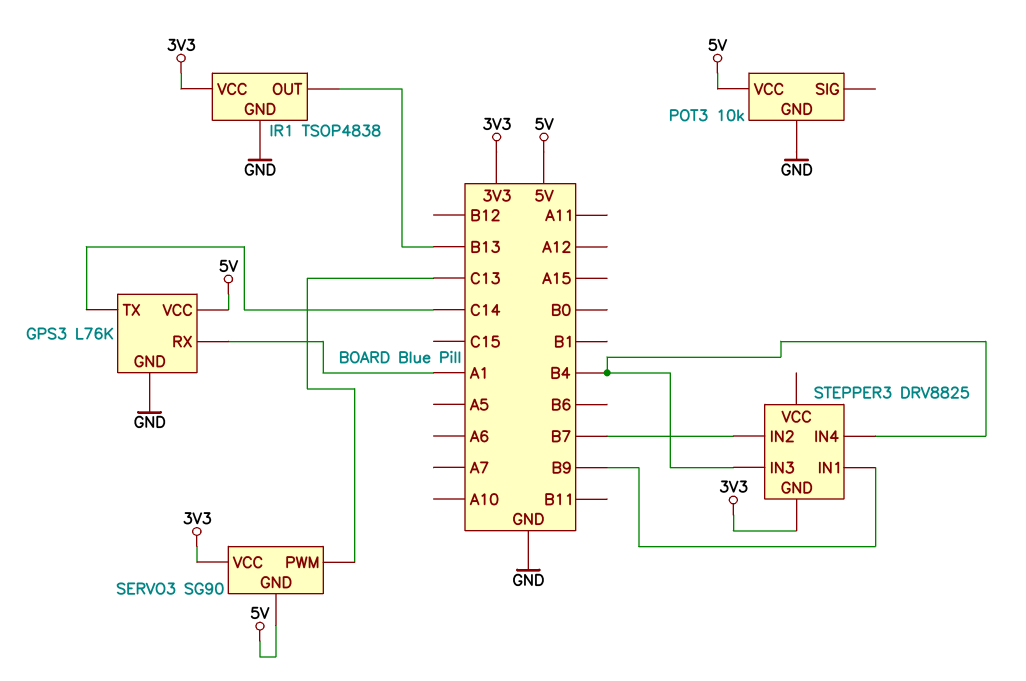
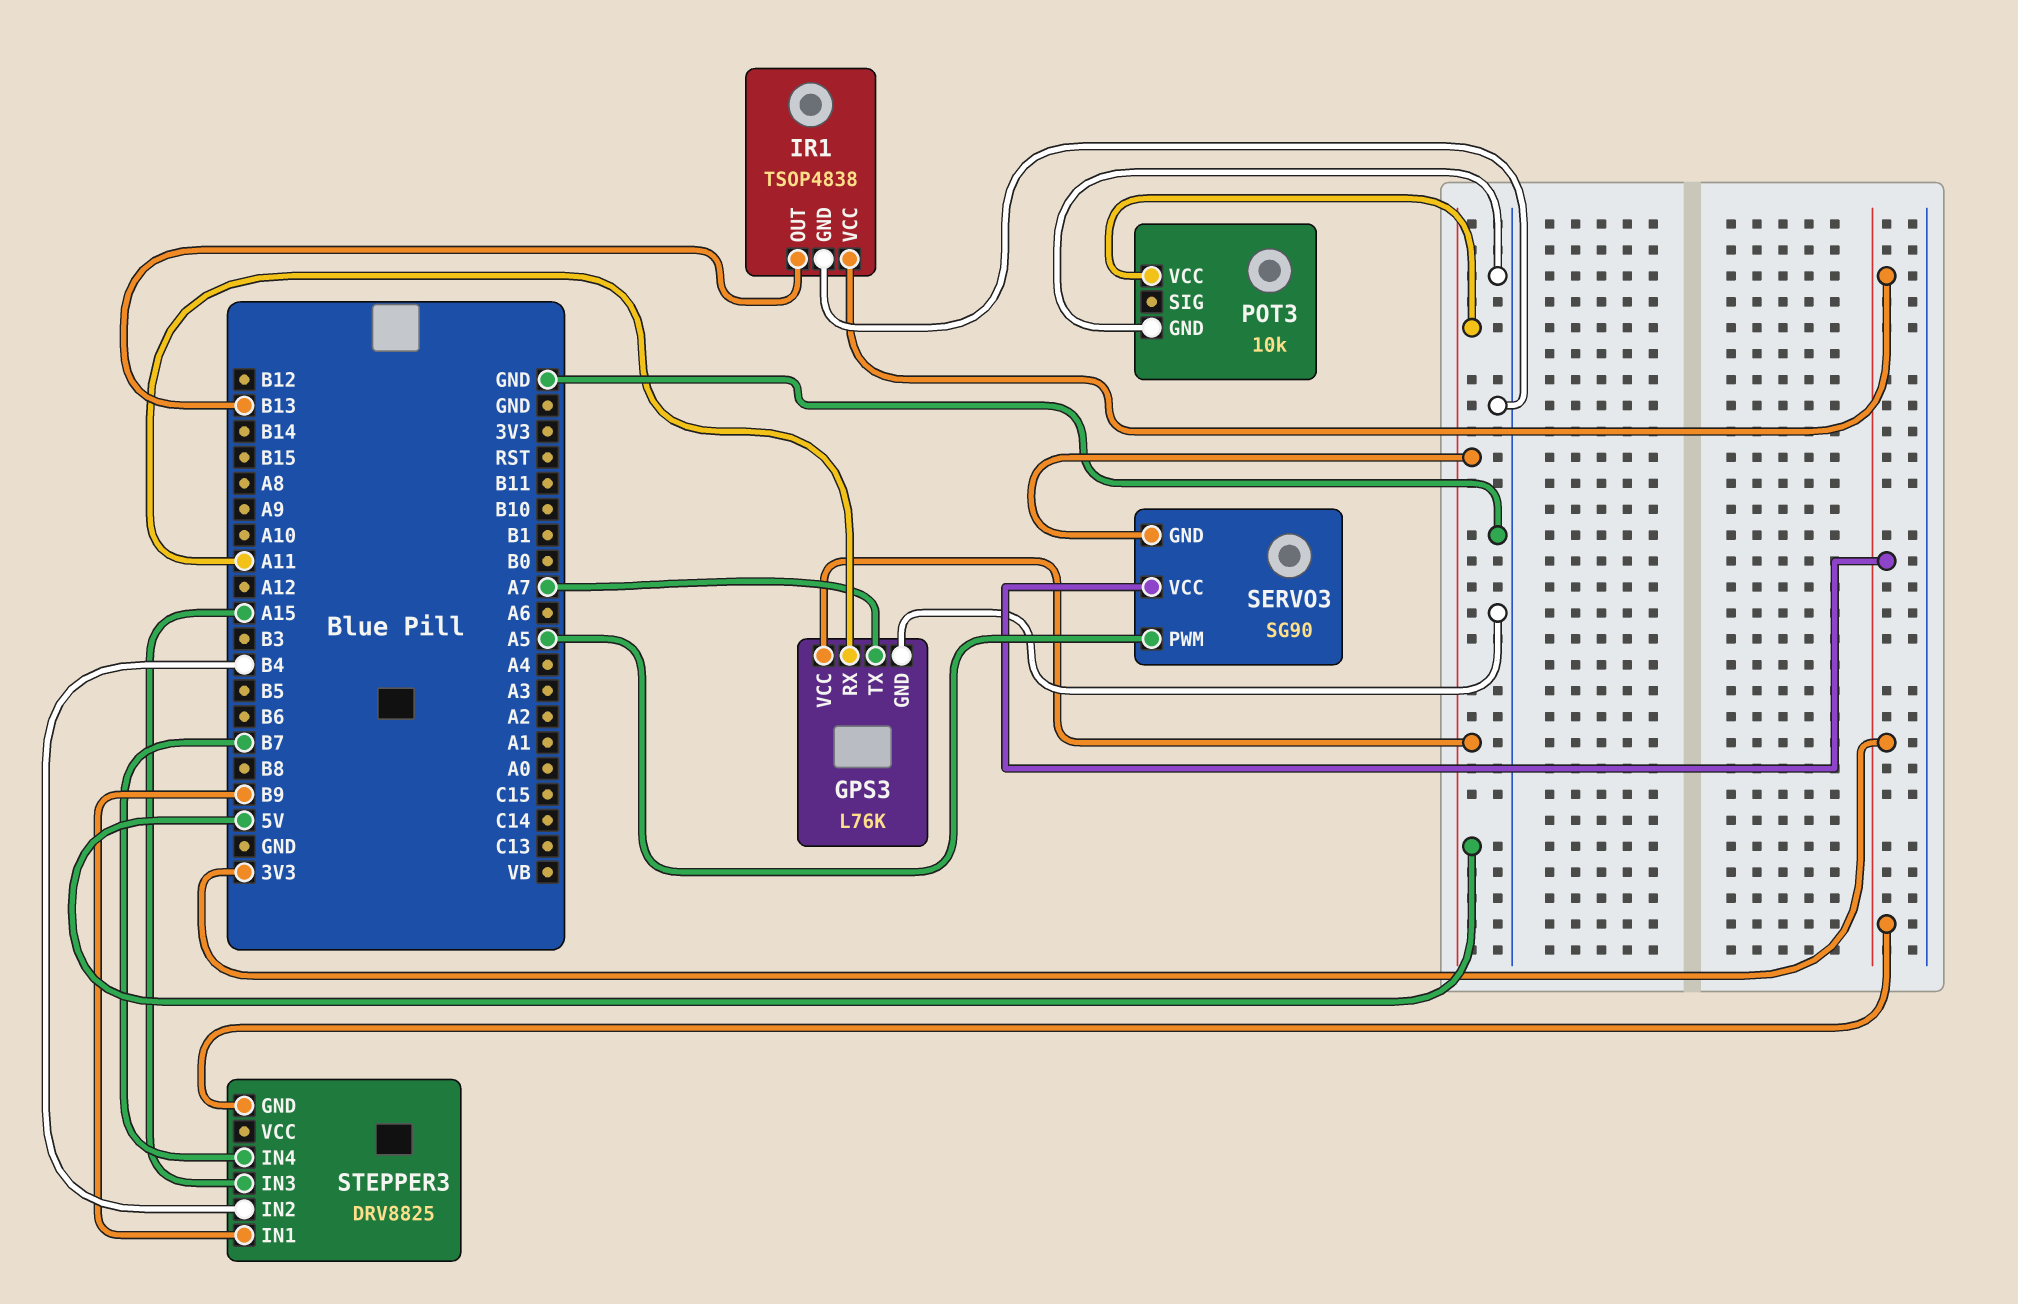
GPS3 pin RX: A1 -> A11
GPS3 pin TX: C14 -> A7
SERVO3 pin PWM: C13 -> A5
STEPPER3 pin IN2: B7 -> B4
STEPPER3 pin IN3: B4 -> A15
STEPPER3 pin IN4: B4 -> B7

